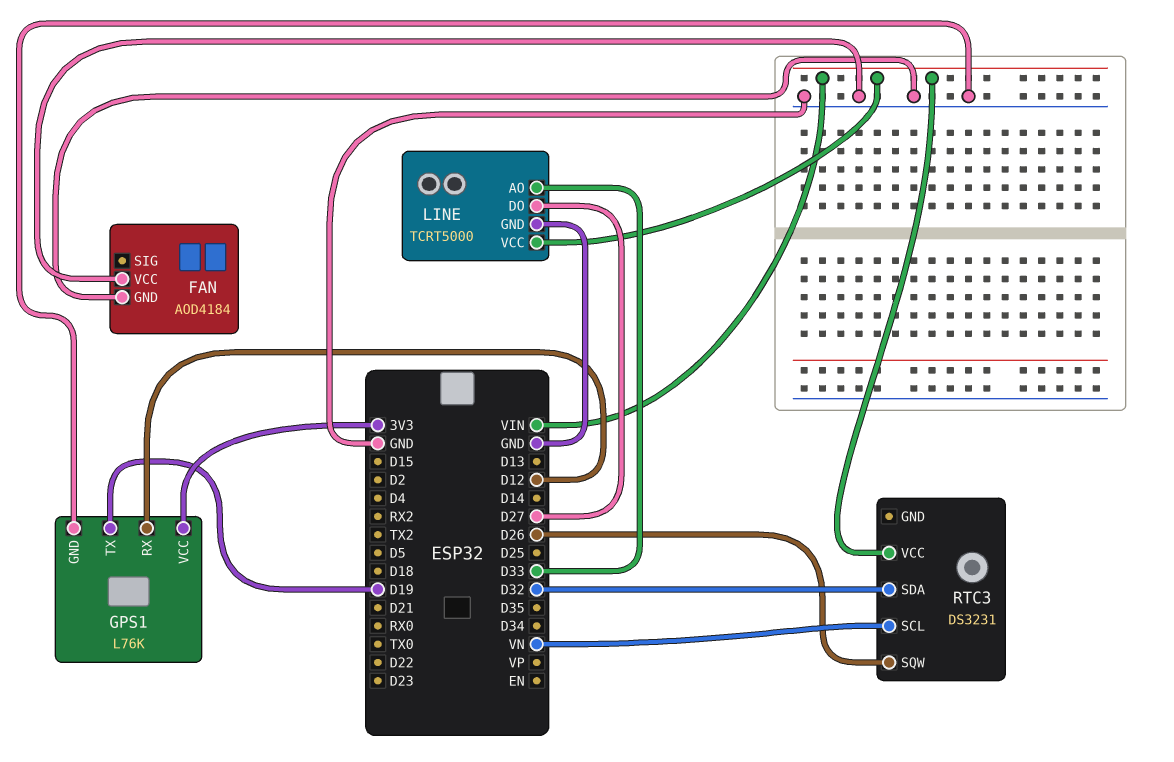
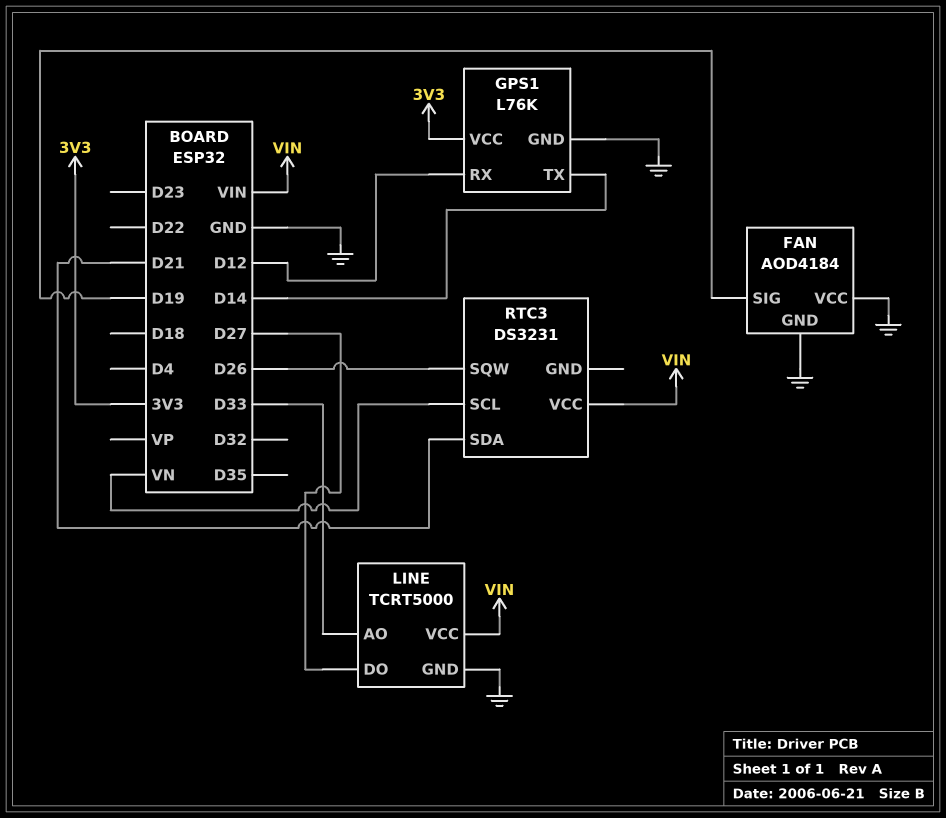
FAN pin SIG: none -> D19
GPS1 pin TX: D19 -> D14
RTC3 pin SDA: D32 -> D21

